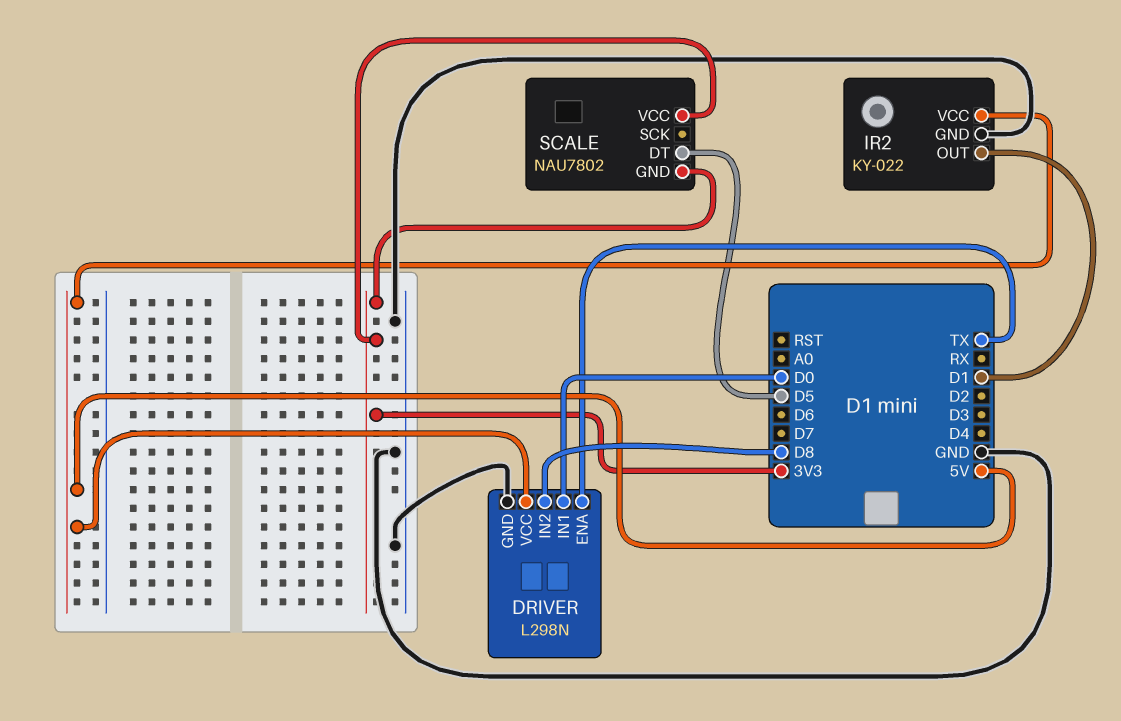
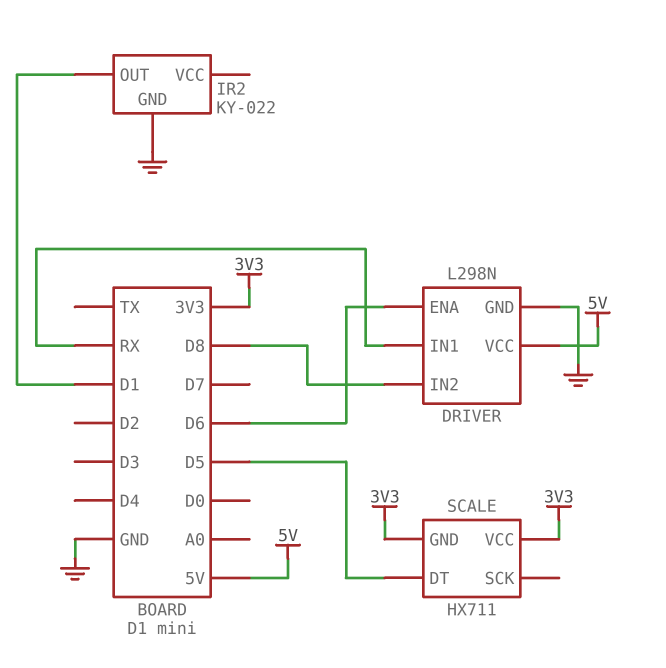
DRIVER pin ENA: TX -> D6
DRIVER pin IN1: D0 -> RX
IR2 pin VCC: 5V -> none
SCALE: NAU7802 -> HX711

